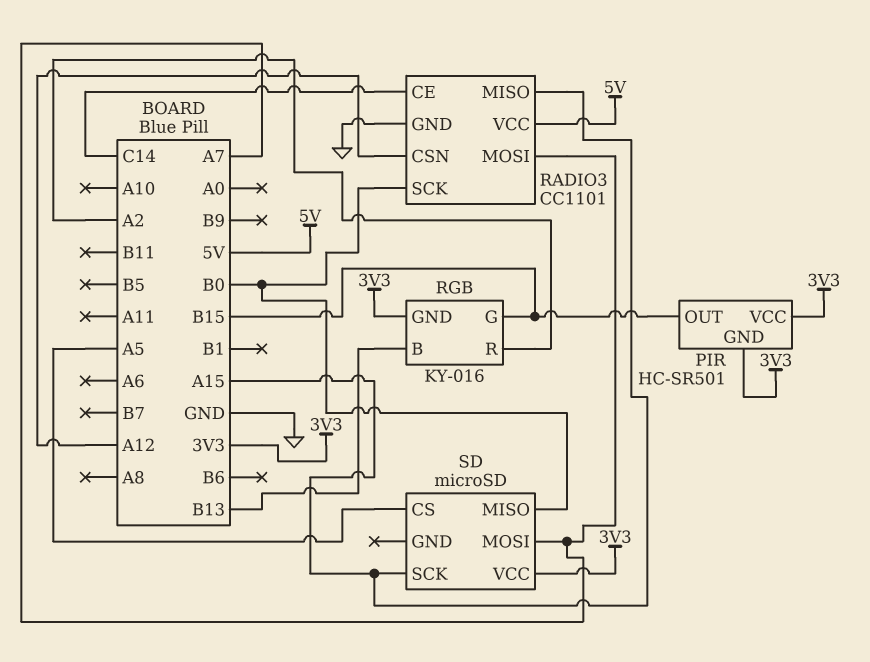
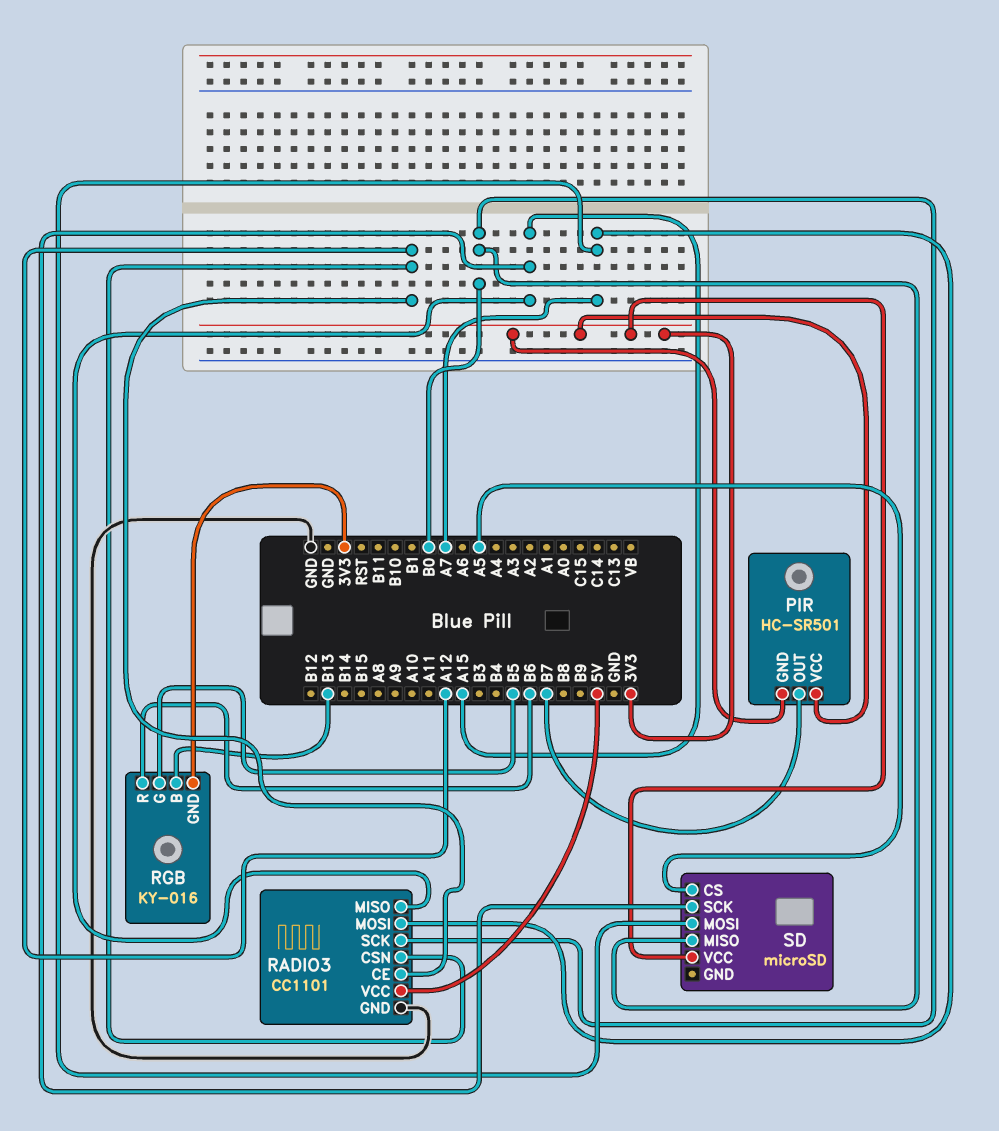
PIR pin OUT: B15 -> B7
RADIO3 pin CE: C14 -> A12
RGB pin G: B15 -> B5
RGB pin R: A2 -> B6

